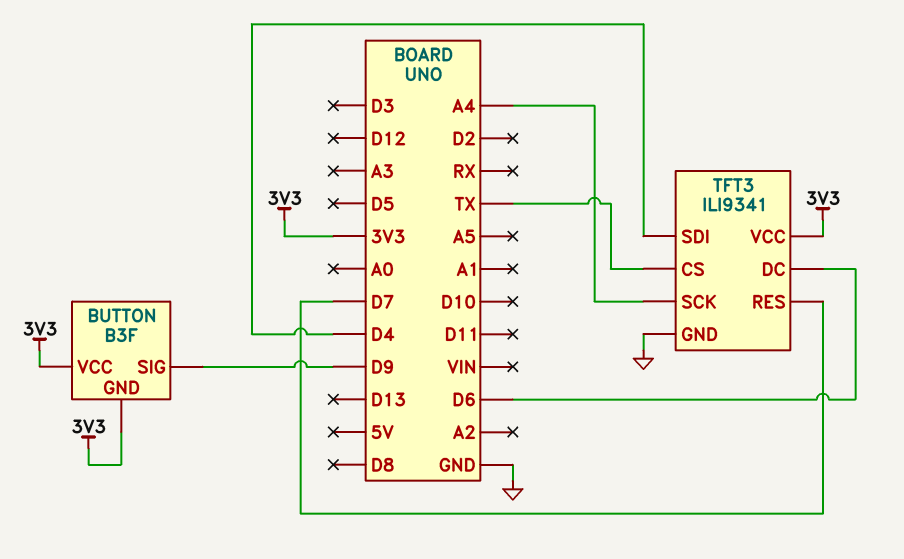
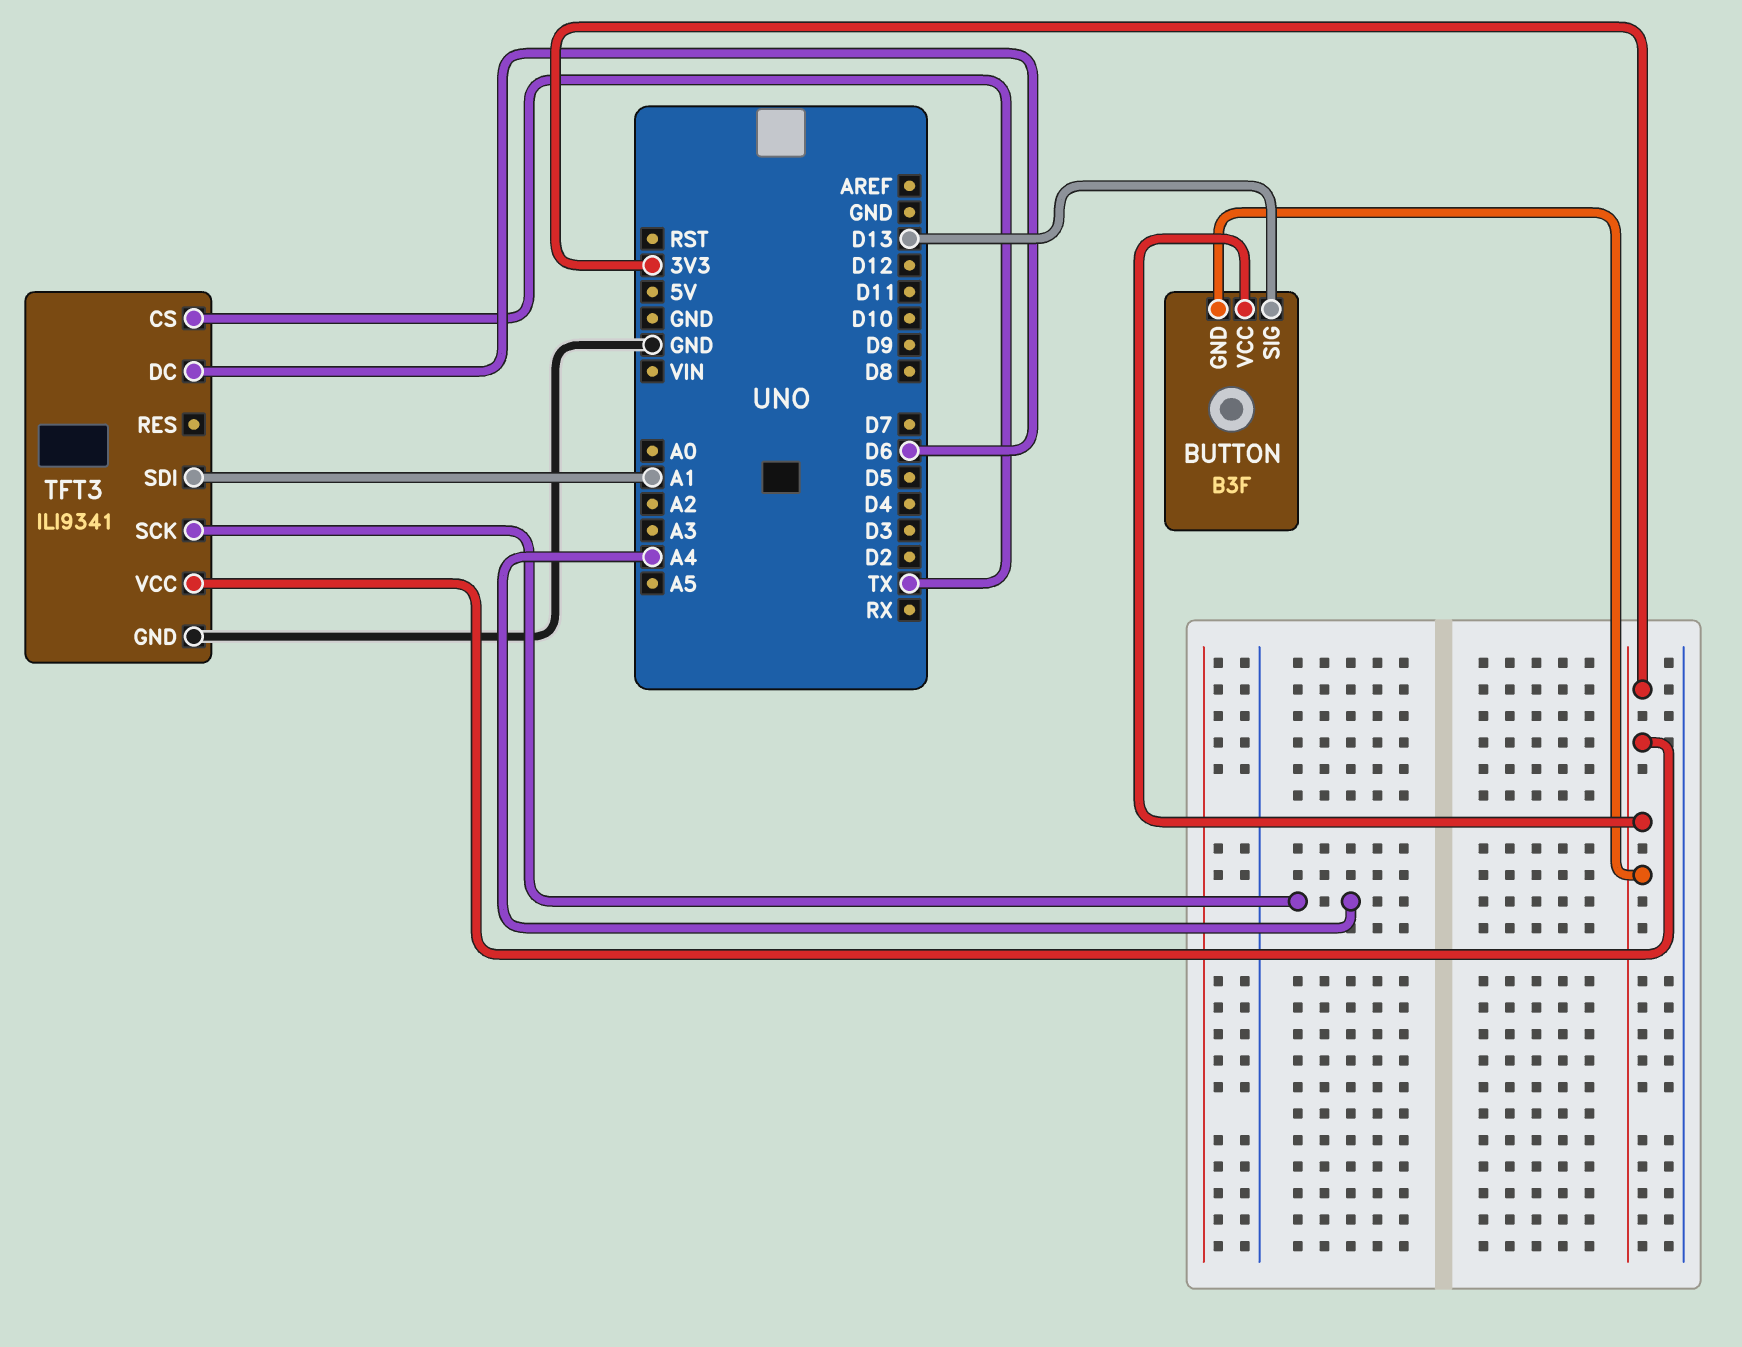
BUTTON pin SIG: D9 -> D13
TFT3 pin RES: D7 -> none
TFT3 pin SDI: D4 -> A1

